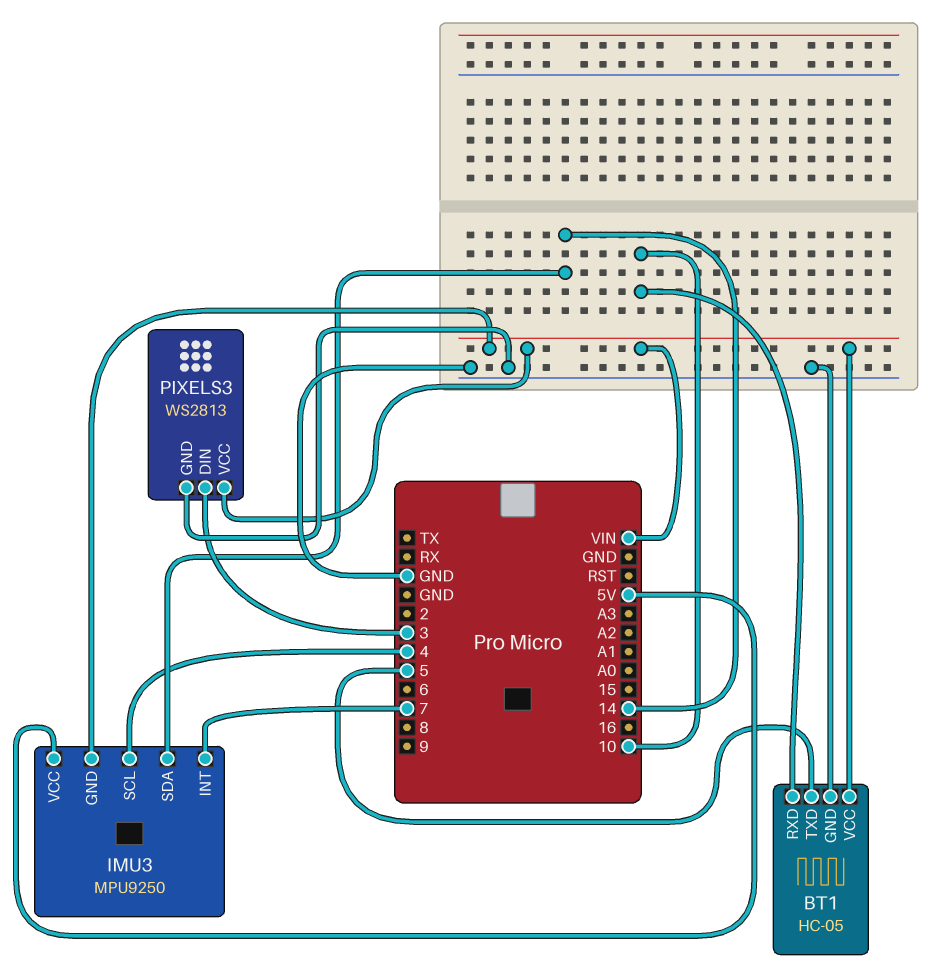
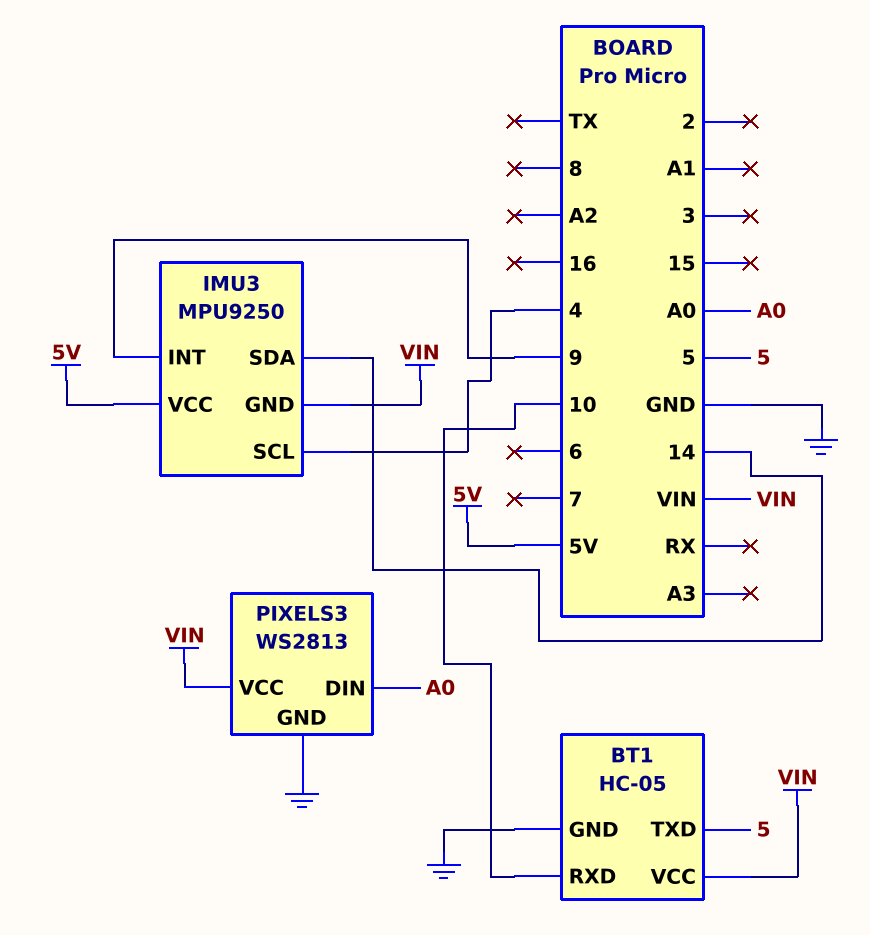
IMU3 pin INT: 7 -> 9
PIXELS3 pin DIN: 3 -> A0

